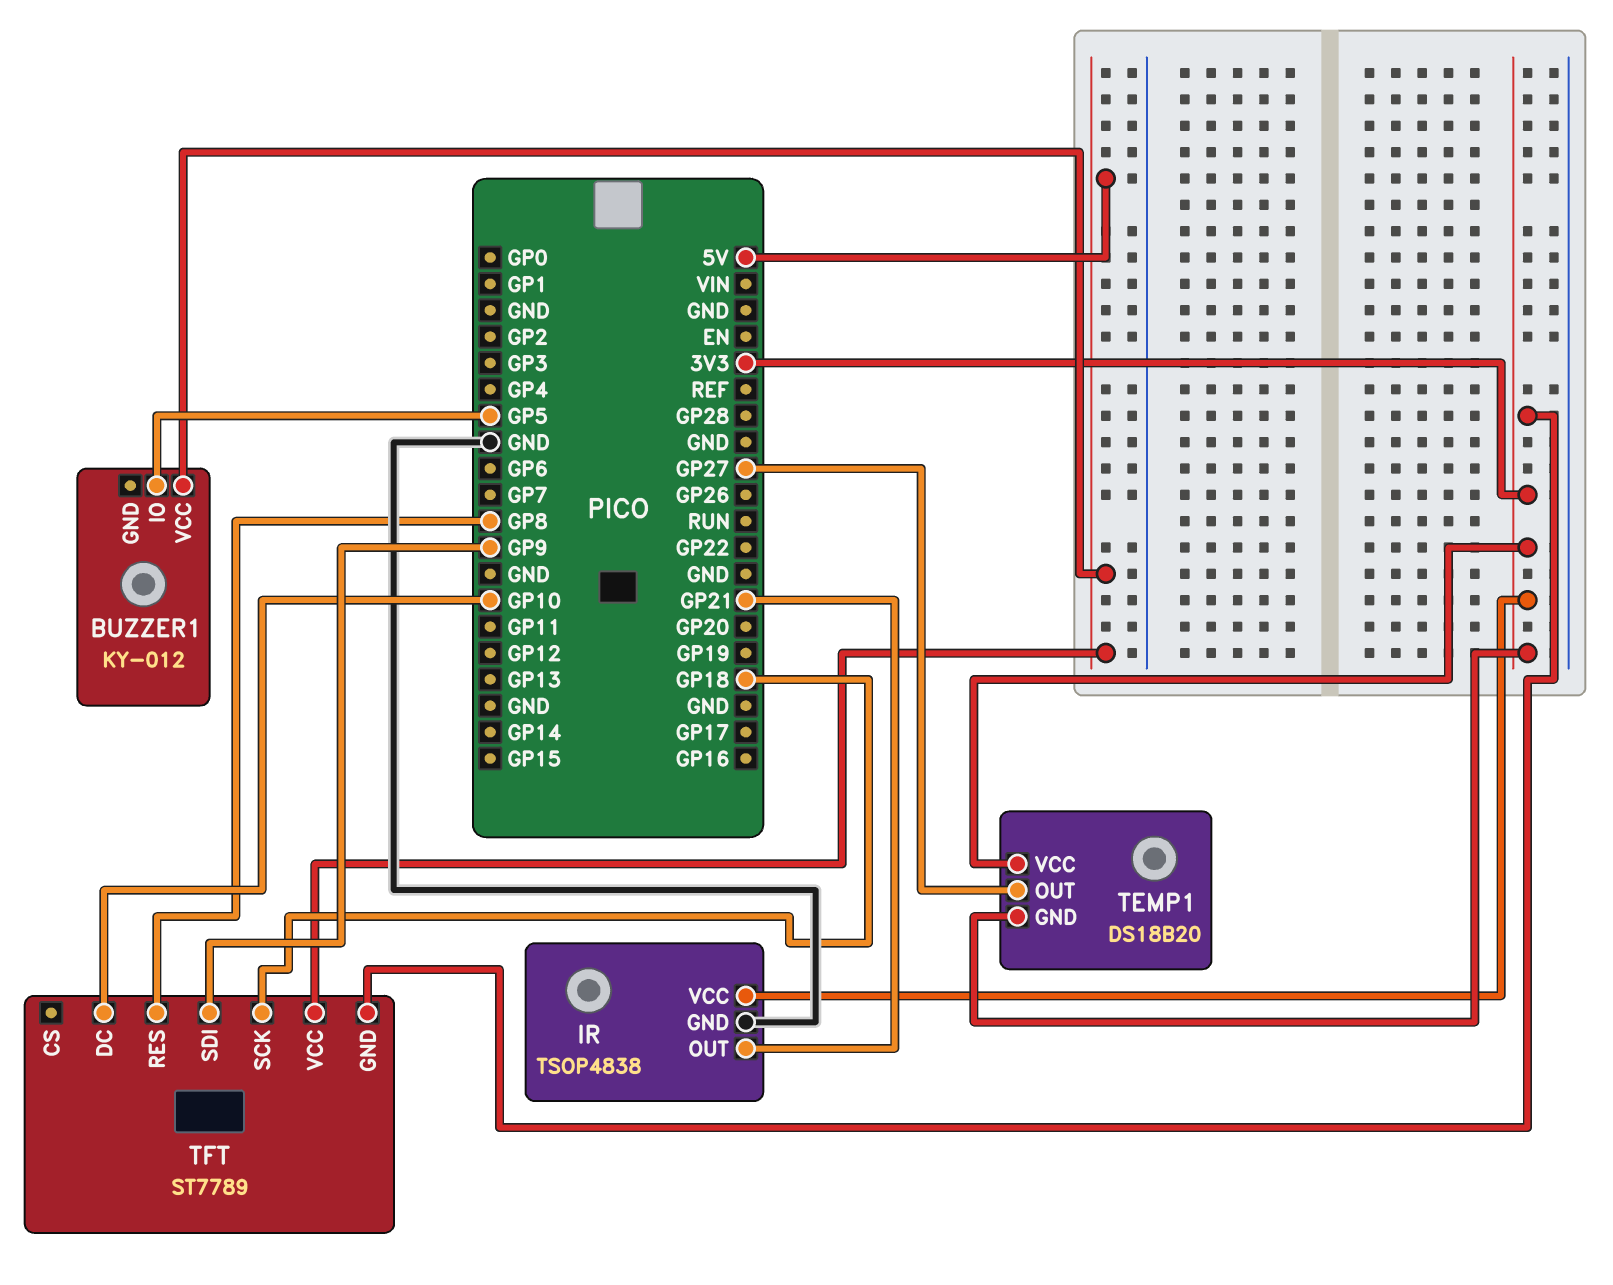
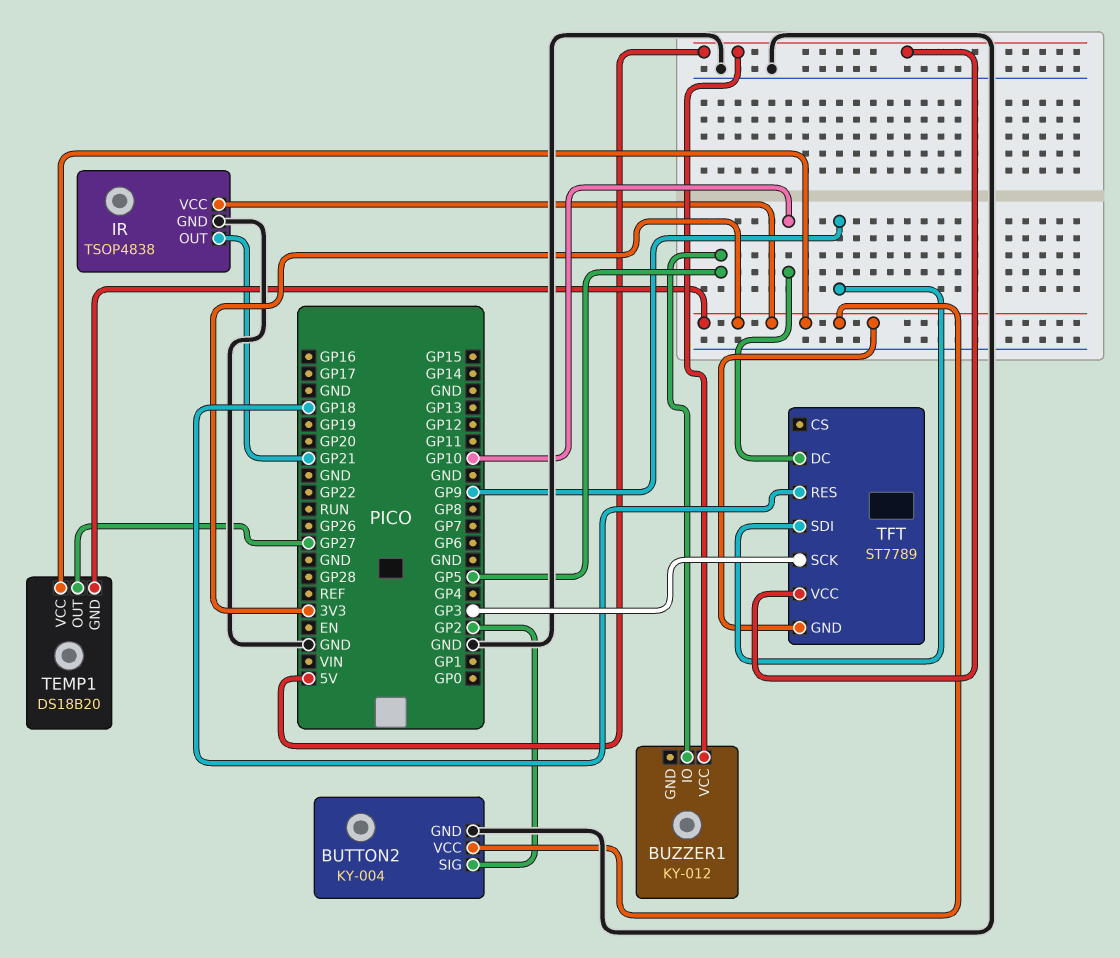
BUTTON2: none -> KY-004
BUTTON2 pin GND: none -> GND
BUTTON2 pin SIG: none -> GP2
BUTTON2 pin VCC: none -> 3V3
TFT pin RES: GP8 -> GP18
TFT pin SCK: GP18 -> GP3

